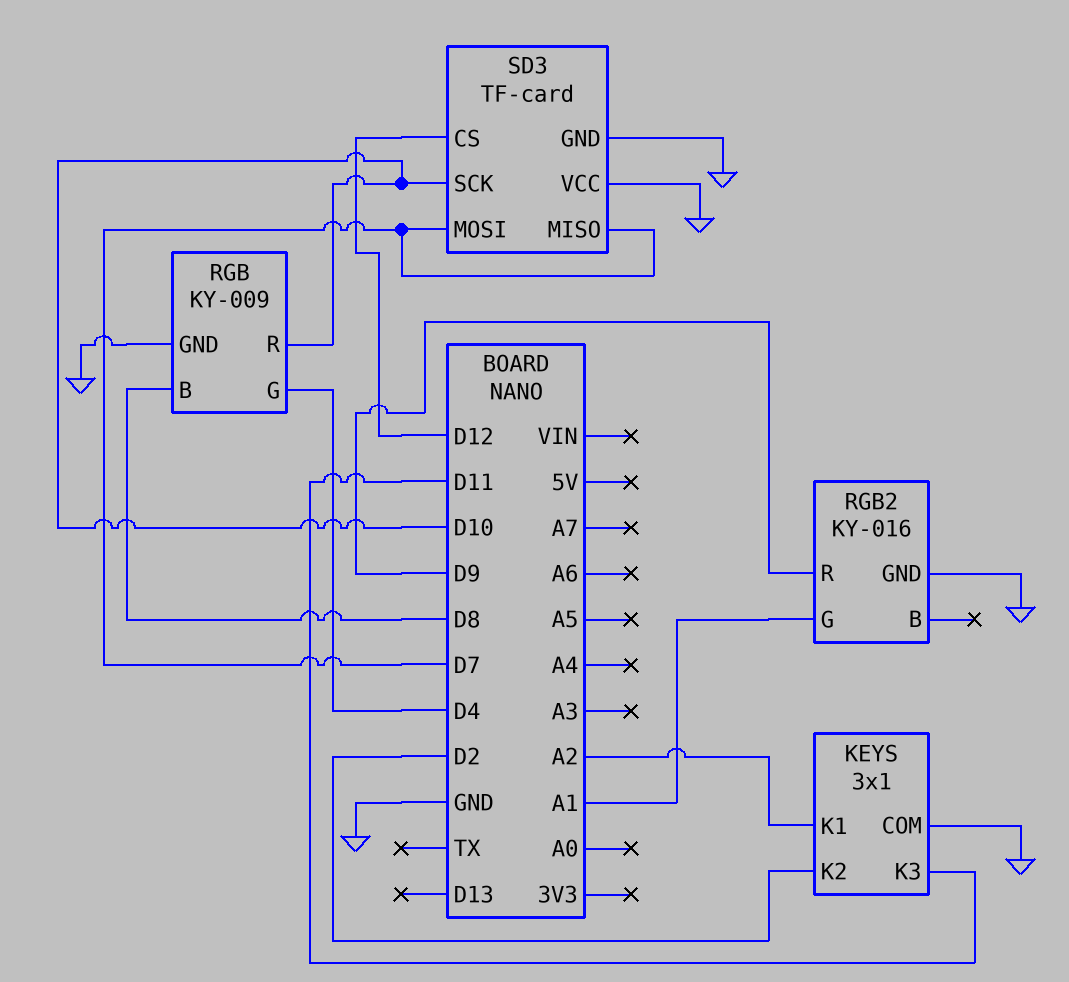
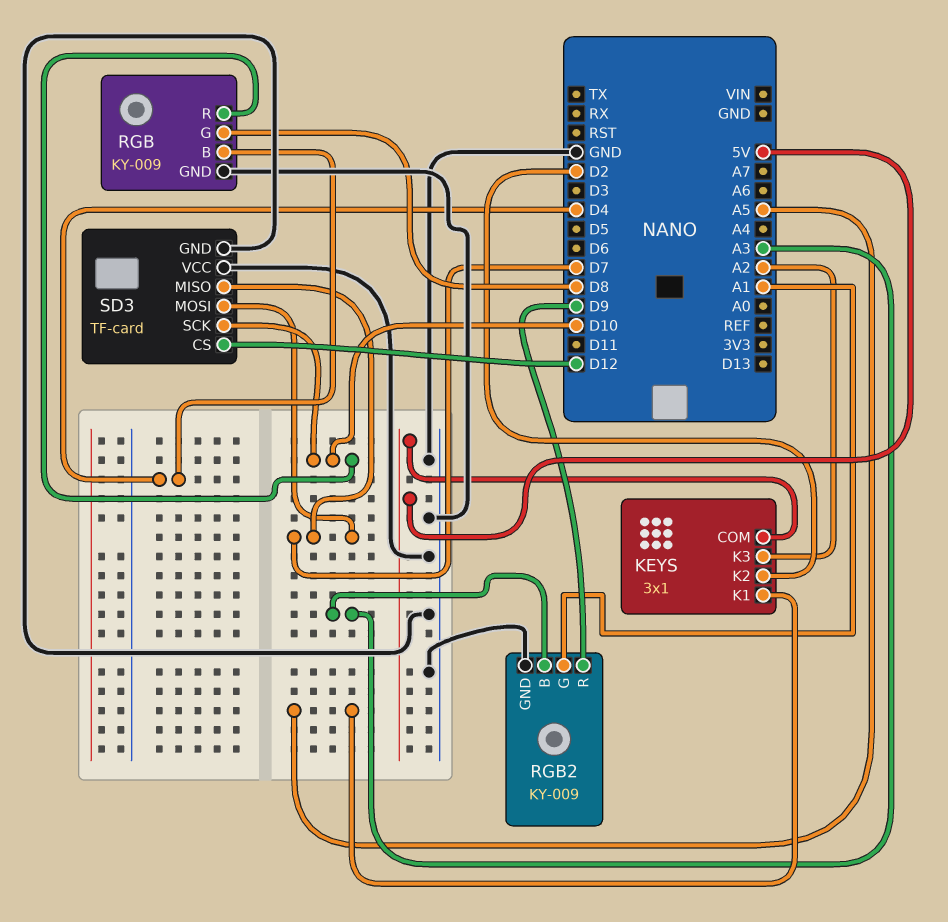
KEYS pin COM: GND -> 5V
KEYS pin K1: A2 -> A5
KEYS pin K3: D11 -> A2
RGB pin B: D8 -> D4
RGB pin G: D4 -> D8
RGB2: KY-016 -> KY-009
RGB2 pin B: none -> A3

